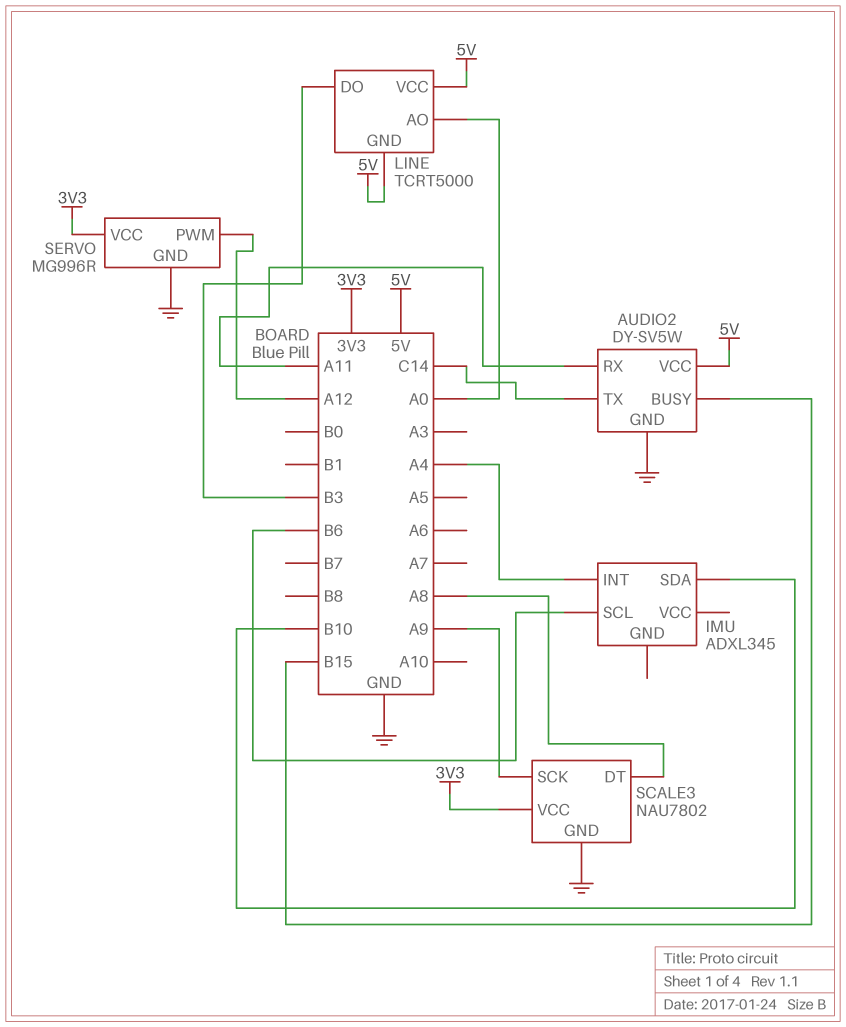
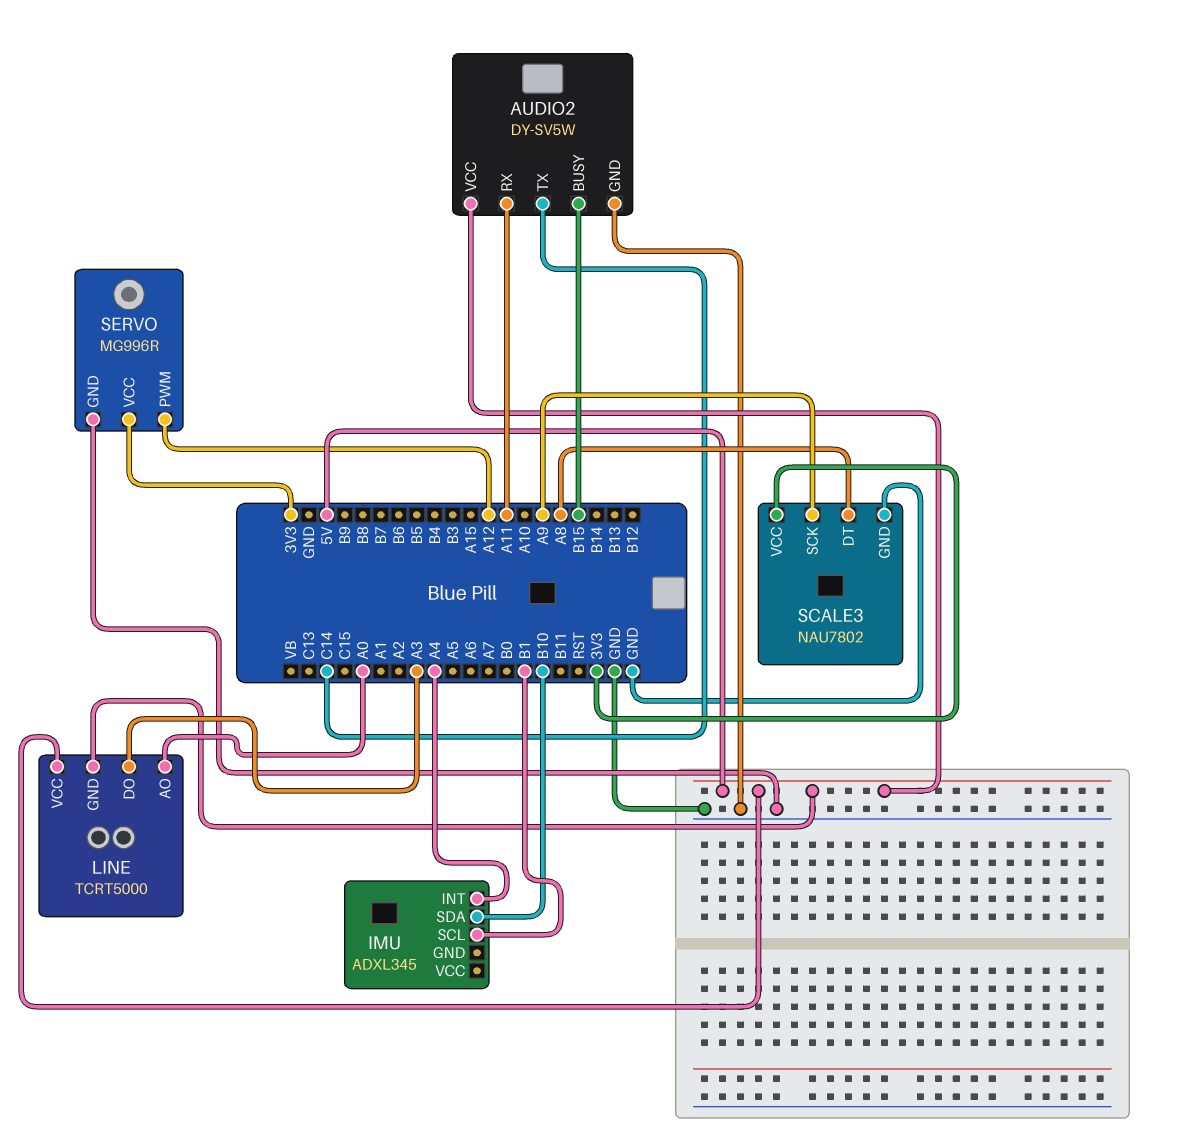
IMU pin SCL: B6 -> B1
LINE pin DO: B3 -> A3

